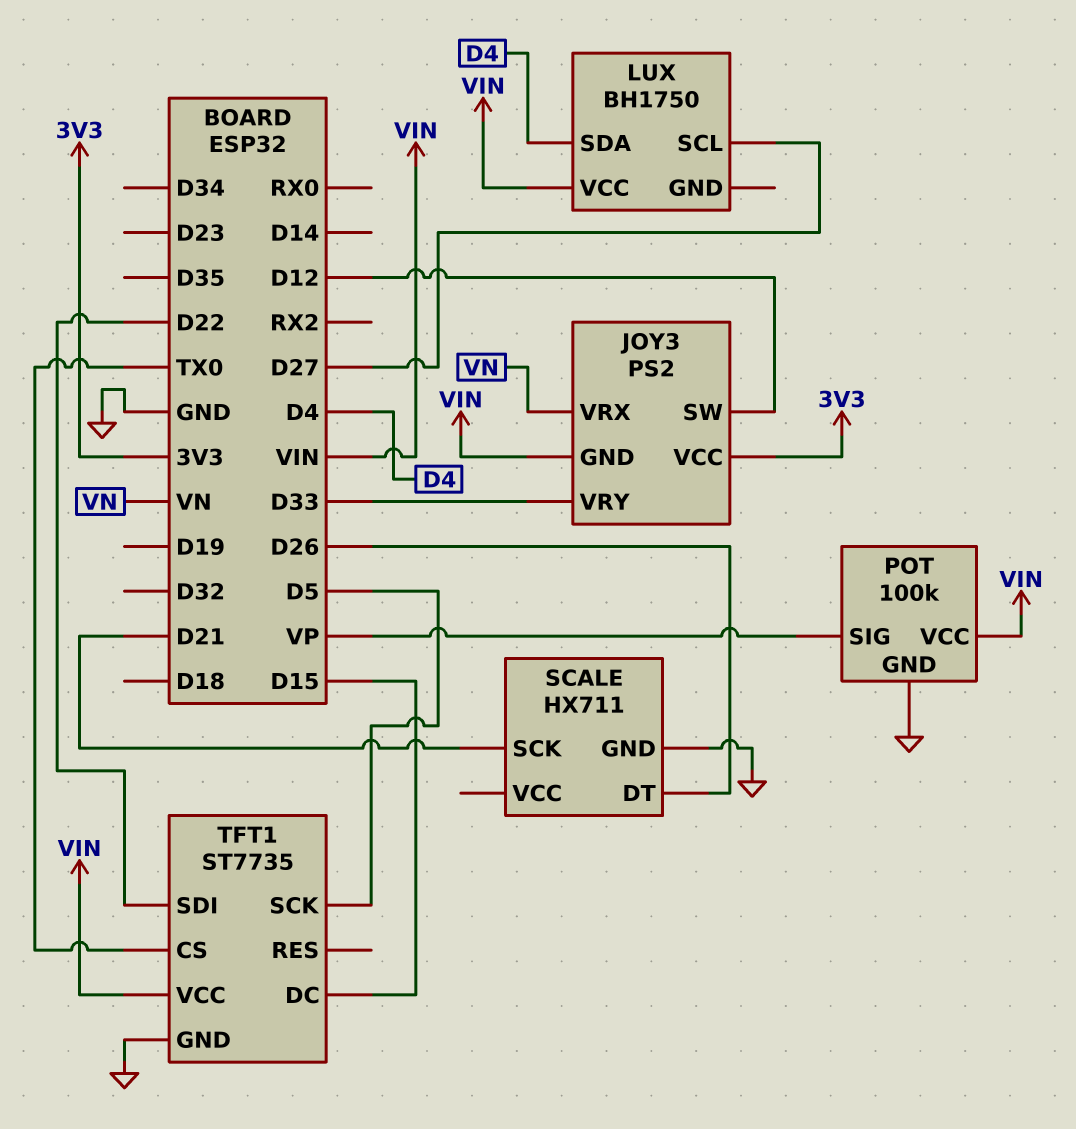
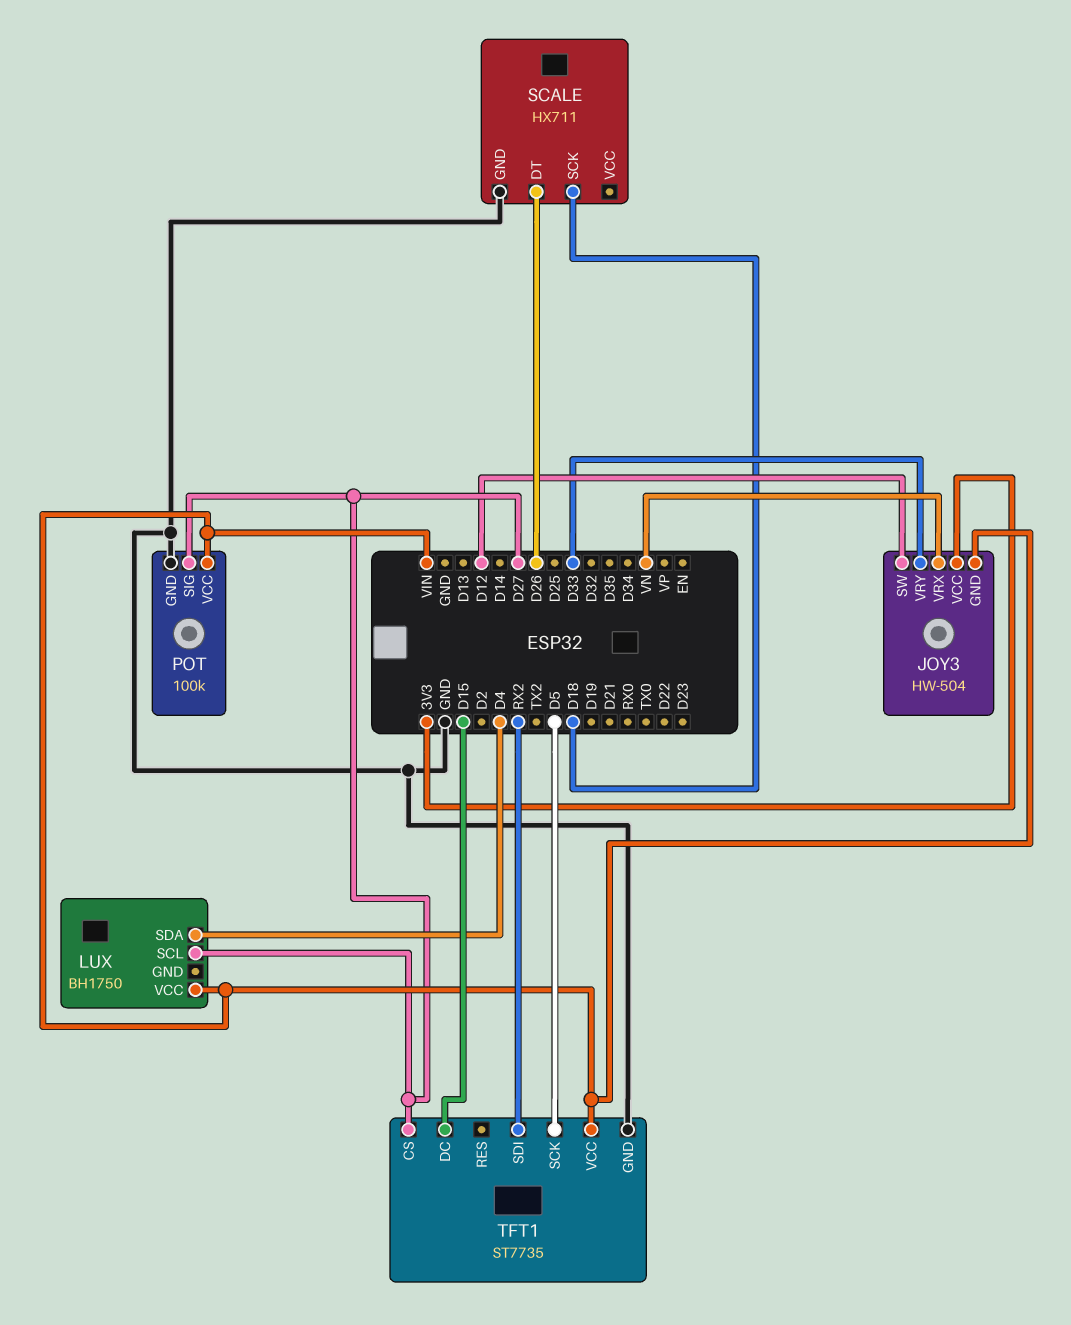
JOY3: PS2 -> HW-504
POT pin SIG: VP -> D27
SCALE pin SCK: D21 -> D18
TFT1 pin CS: TX0 -> D27
TFT1 pin SDI: D22 -> RX2

